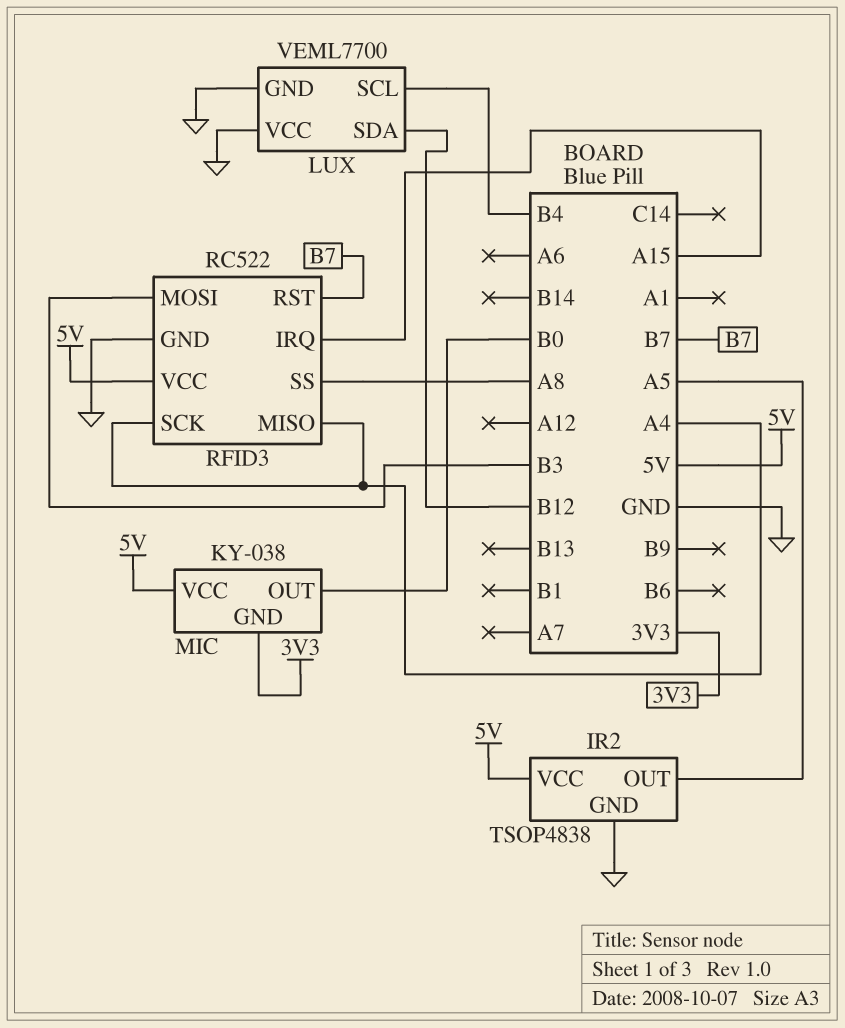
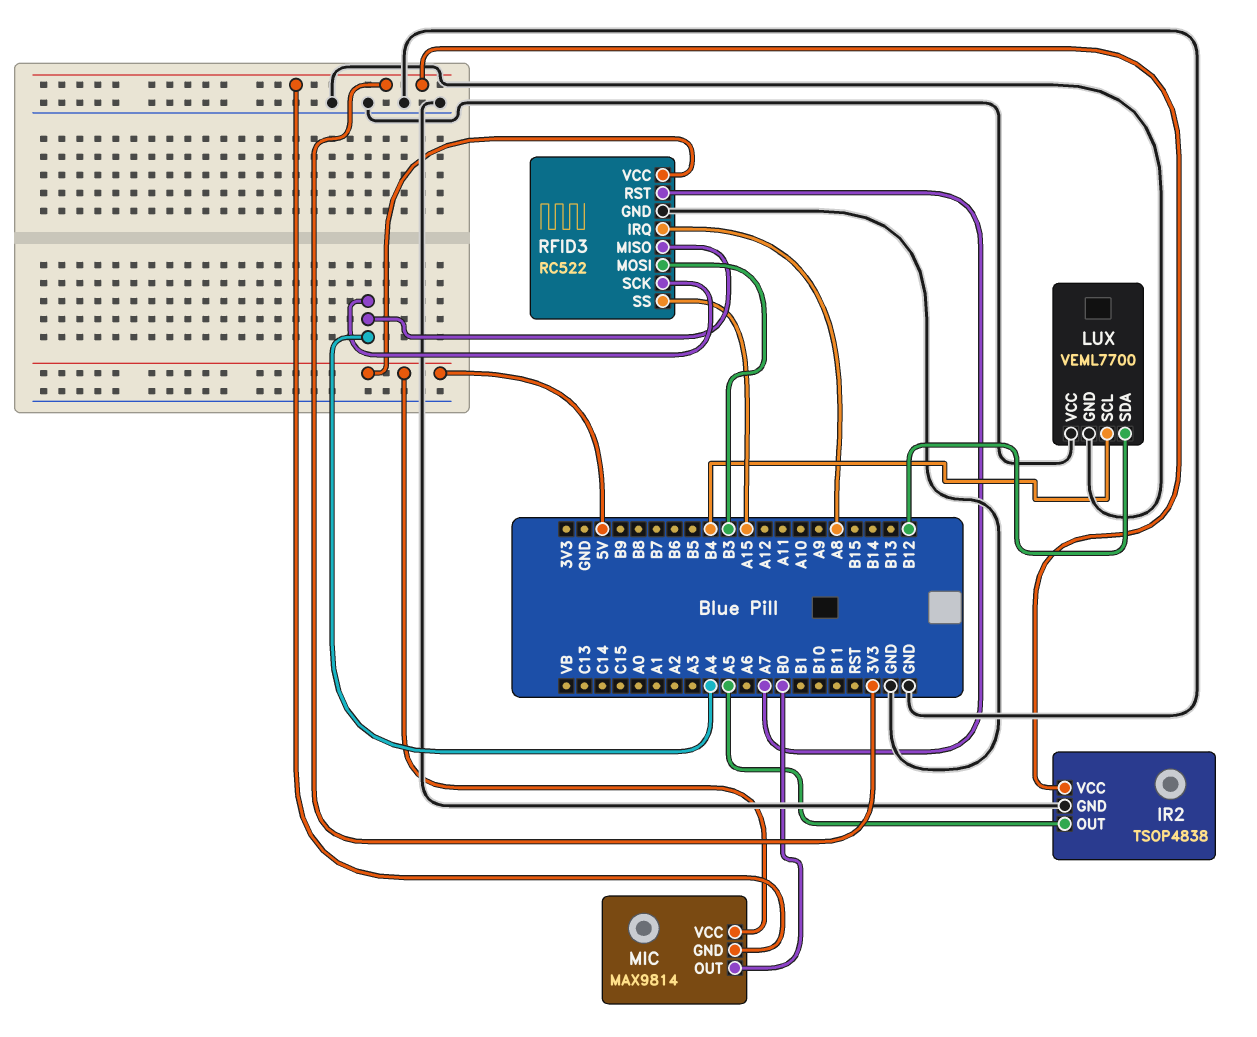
IR2 pin VCC: 5V -> 3V3
MIC: KY-038 -> MAX9814
RFID3 pin IRQ: A15 -> A8
RFID3 pin RST: B7 -> A7
RFID3 pin SS: A8 -> A15

